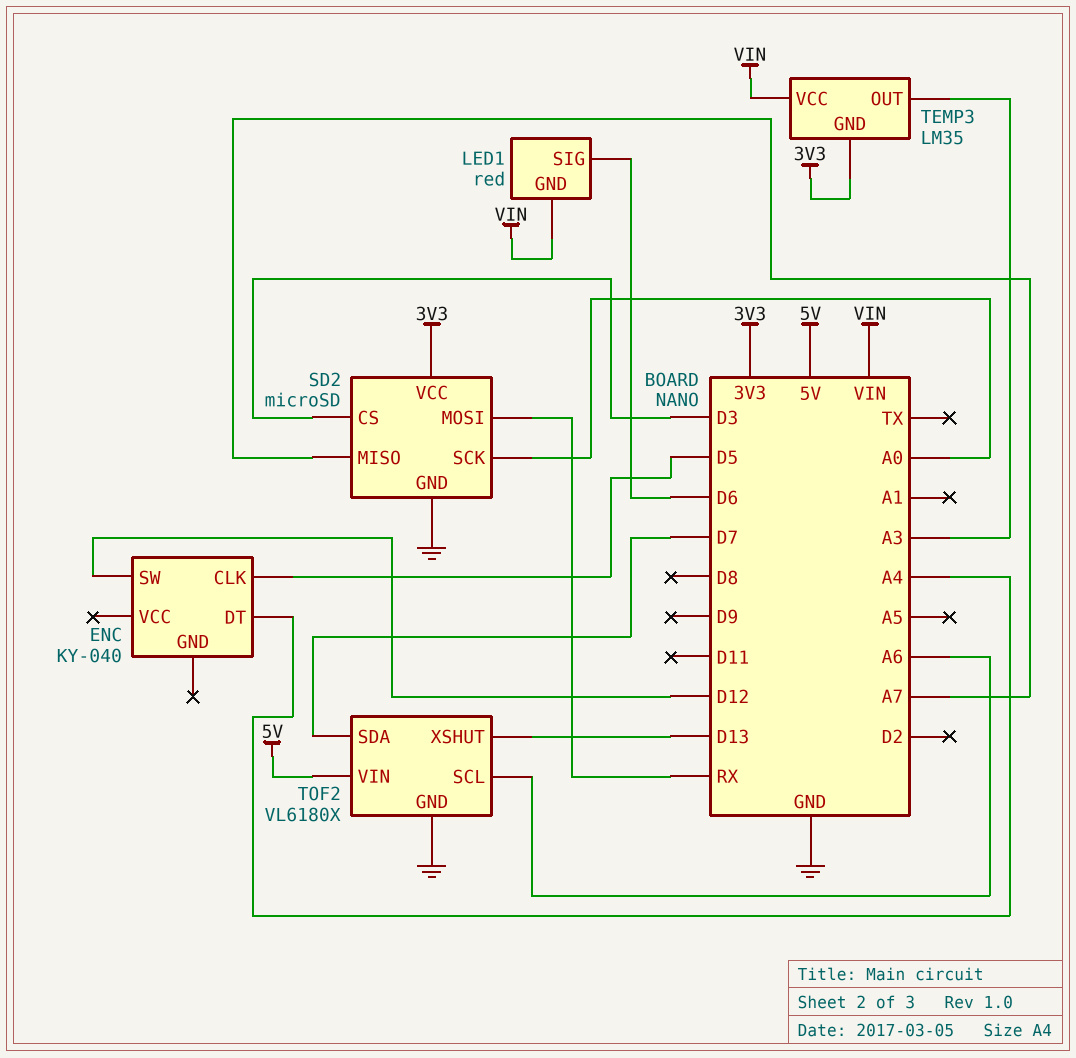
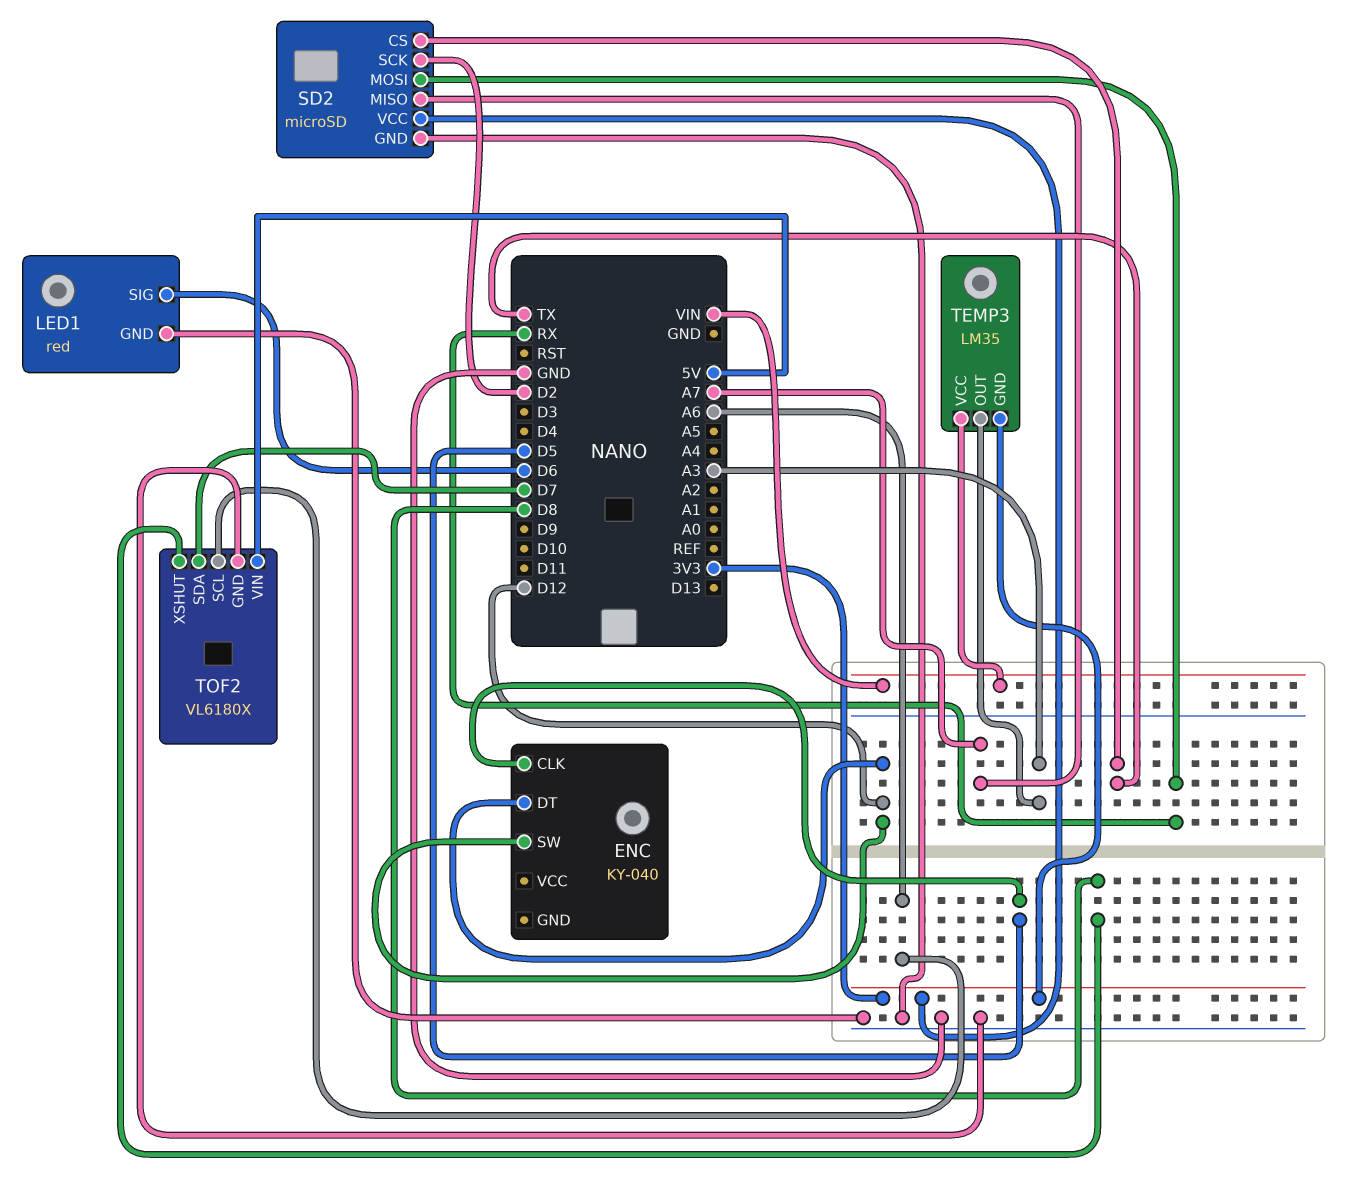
ENC pin DT: A4 -> D12
LED1 pin GND: VIN -> GND
SD2 pin CS: D3 -> TX
SD2 pin SCK: A0 -> D2
TOF2 pin XSHUT: D13 -> D8

